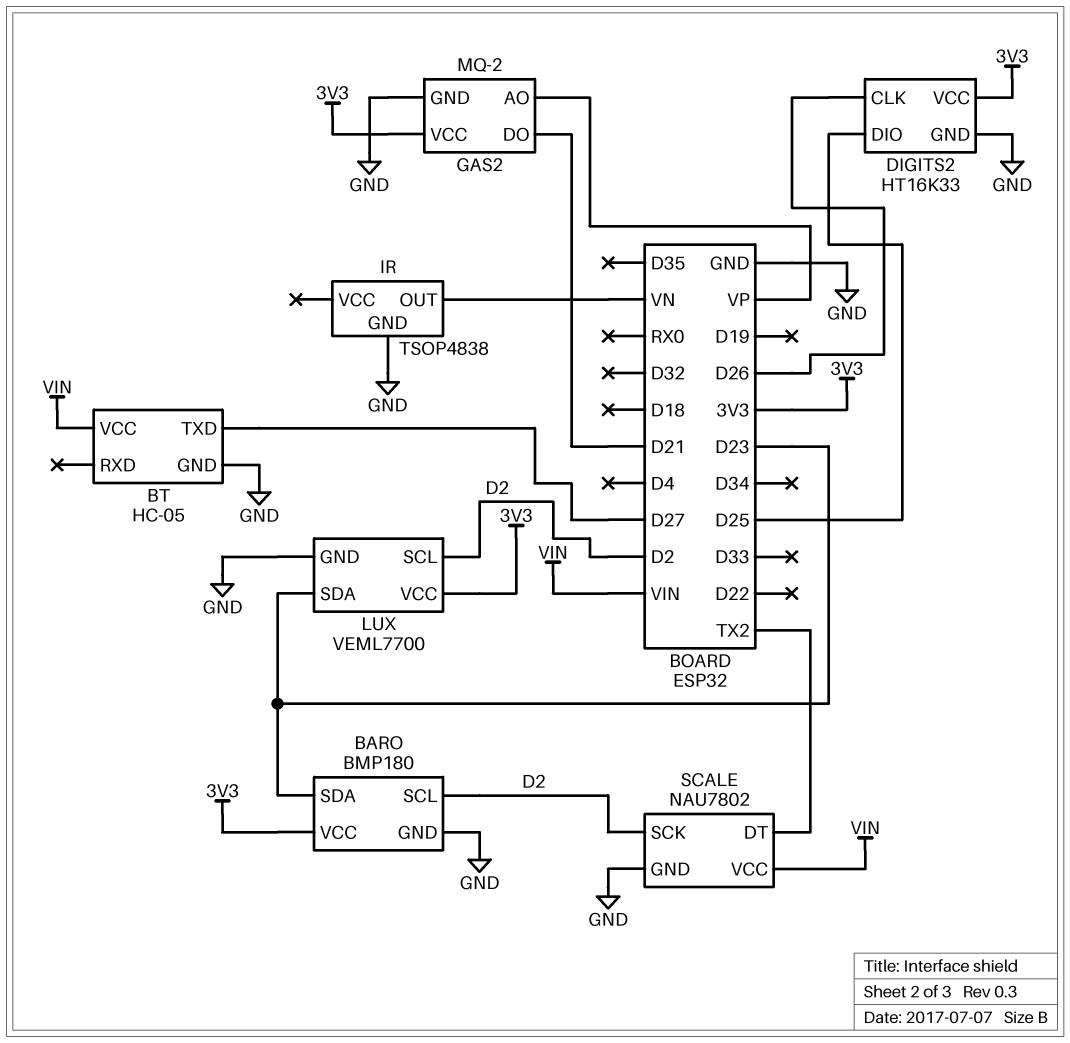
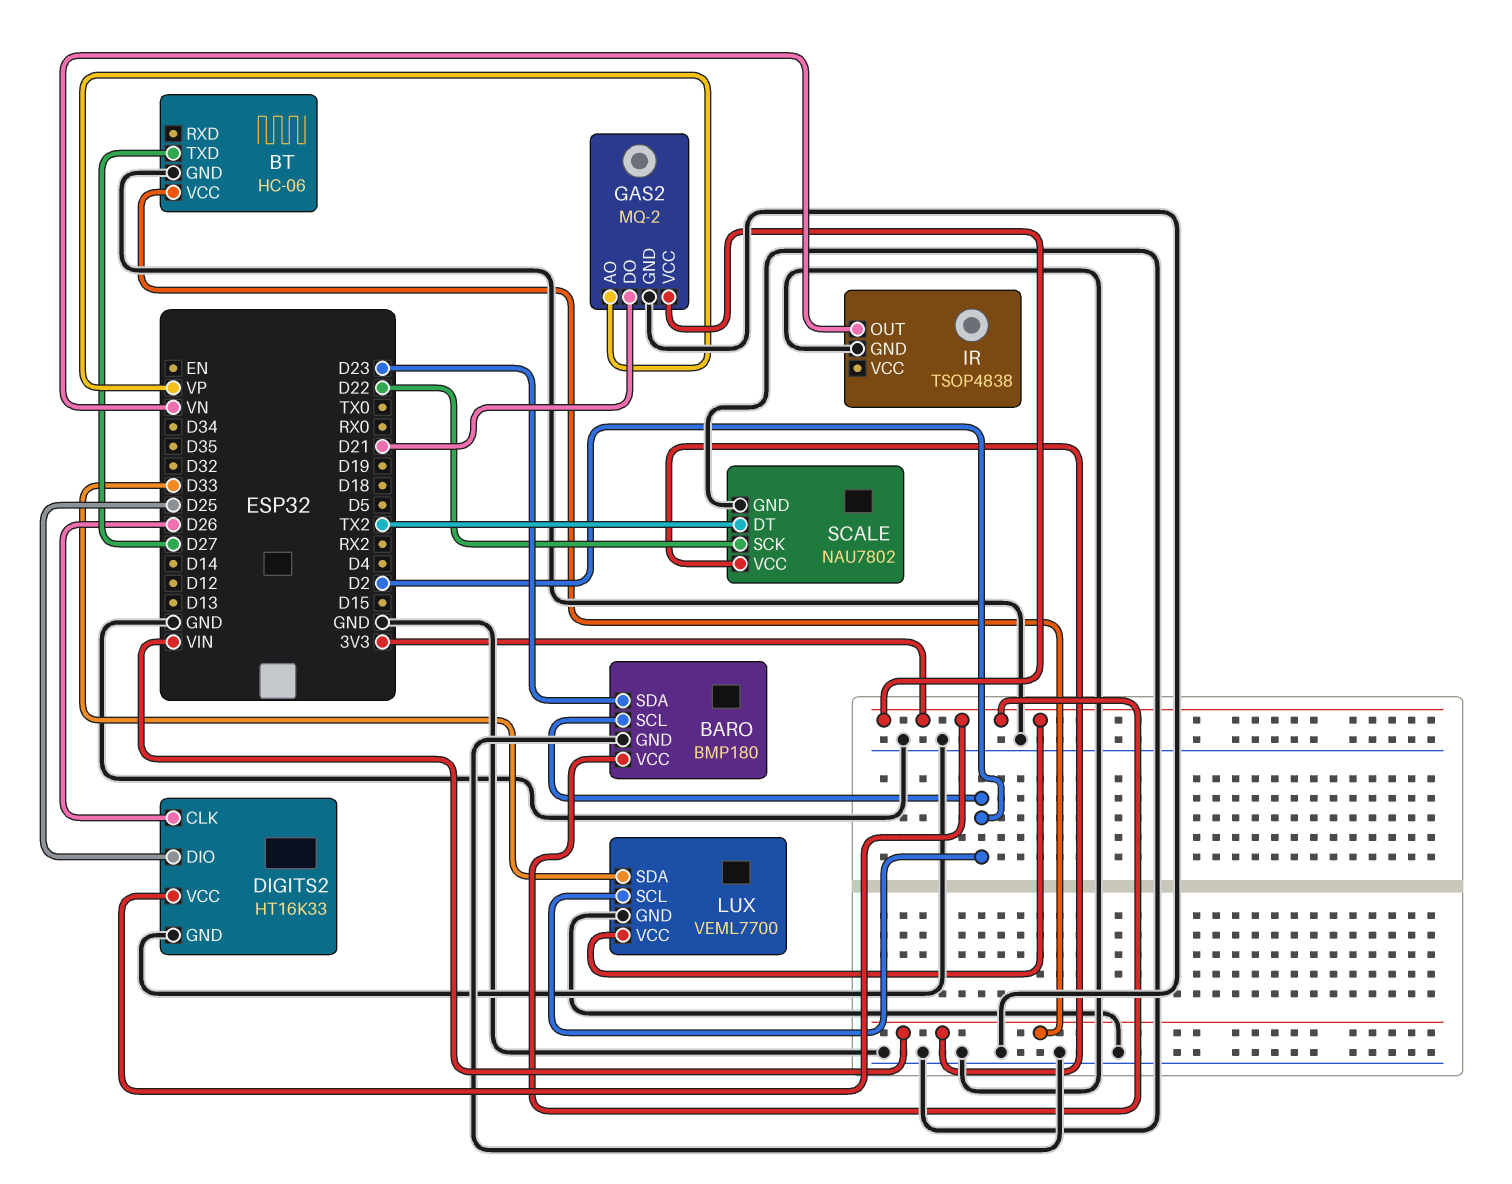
BT: HC-05 -> HC-06
LUX pin SDA: D23 -> D33
SCALE pin SCK: D2 -> D22

